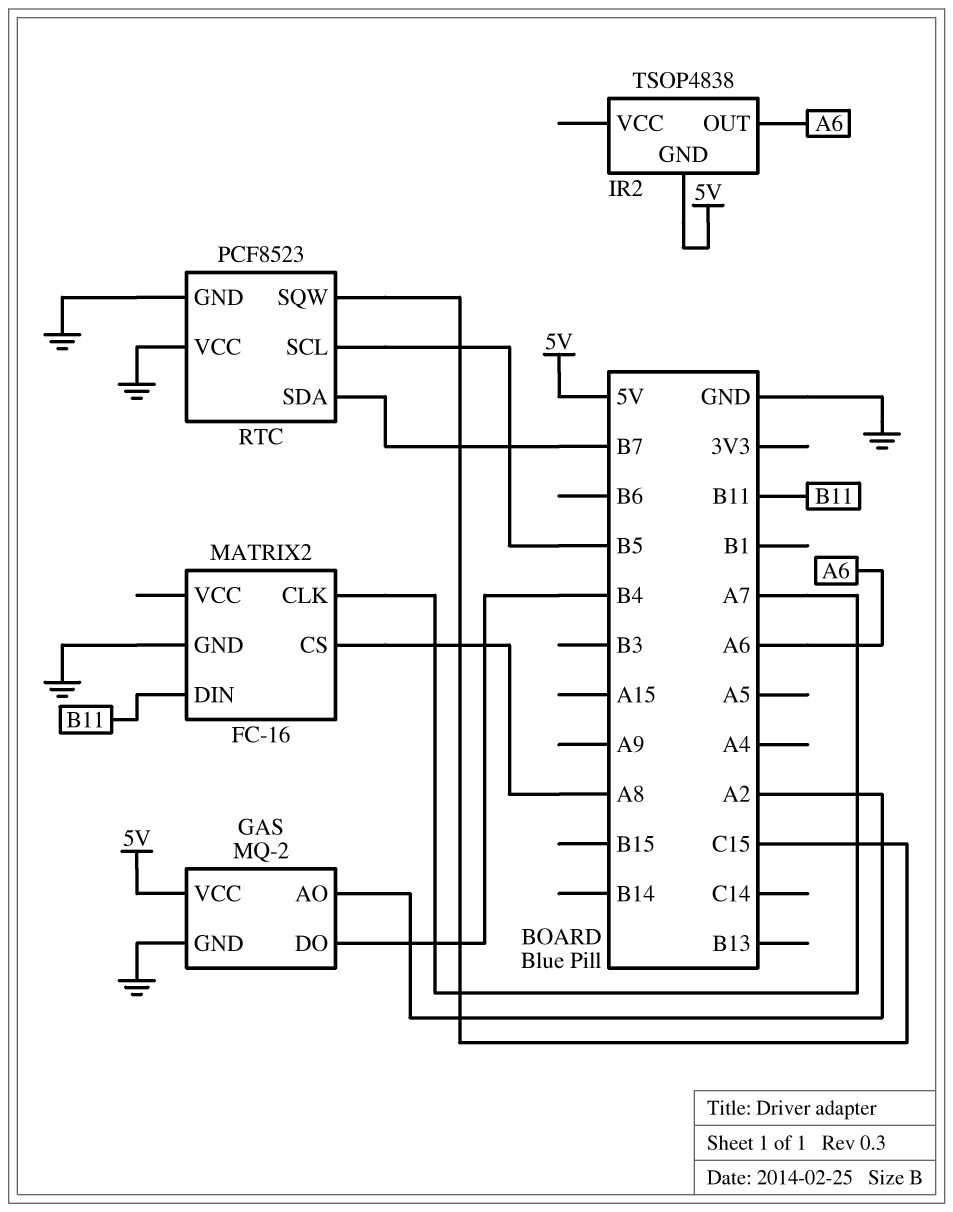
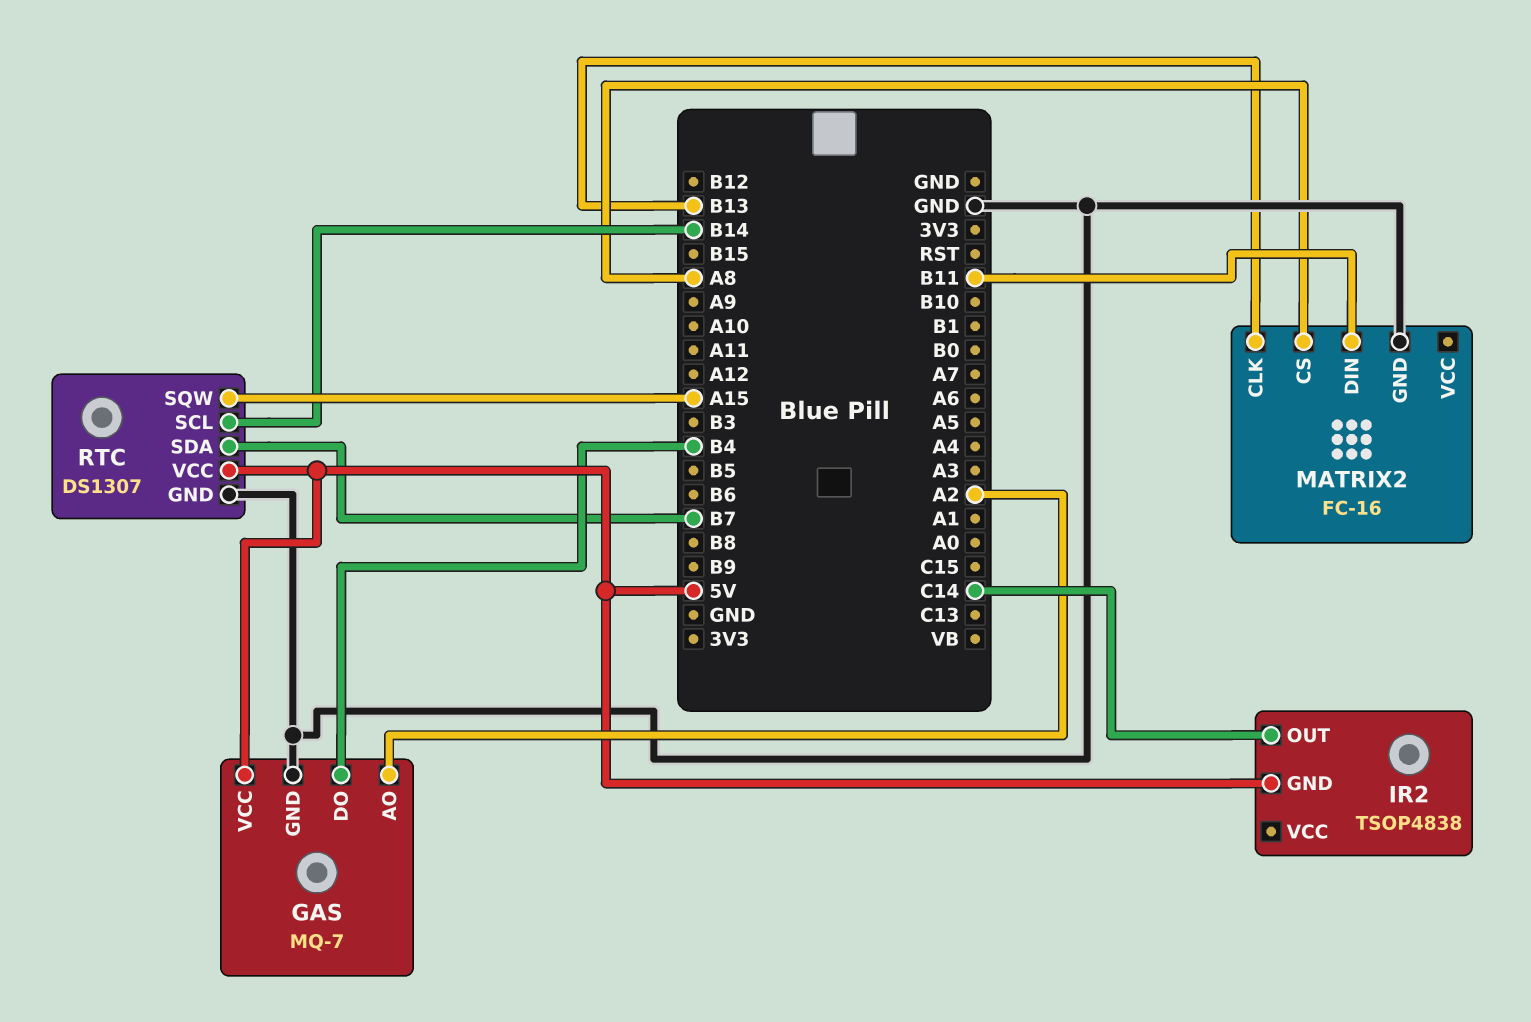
GAS: MQ-2 -> MQ-7
IR2 pin OUT: A6 -> C14
MATRIX2 pin CLK: A7 -> B13
RTC: PCF8523 -> DS1307
RTC pin SCL: B5 -> B14
RTC pin SQW: C15 -> A15
RTC pin VCC: GND -> 5V

